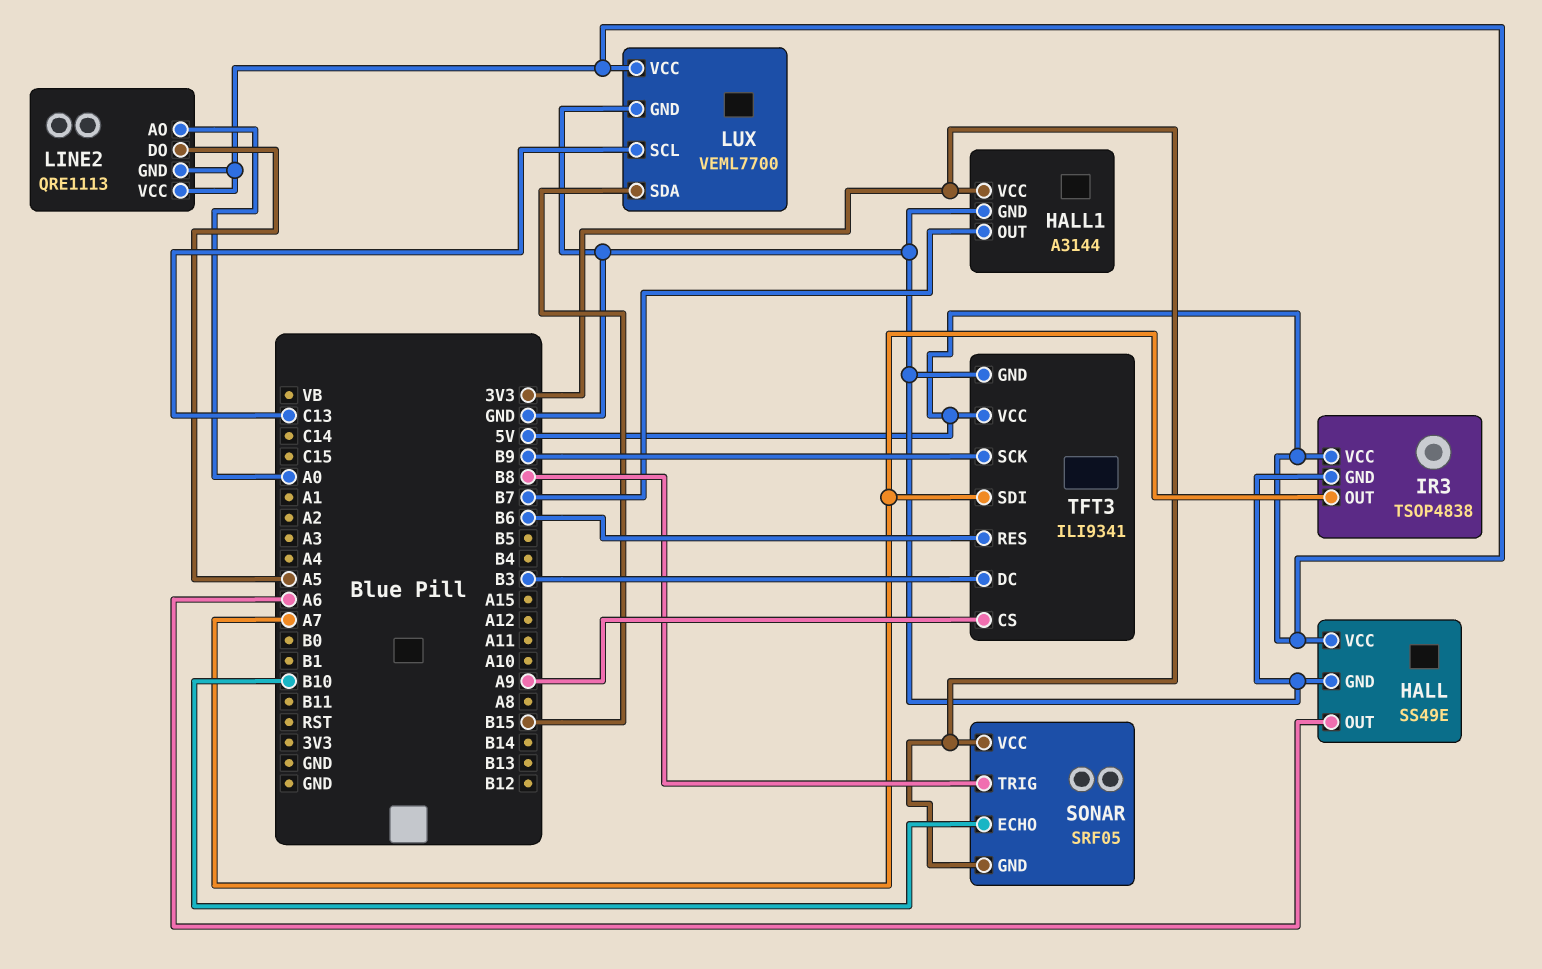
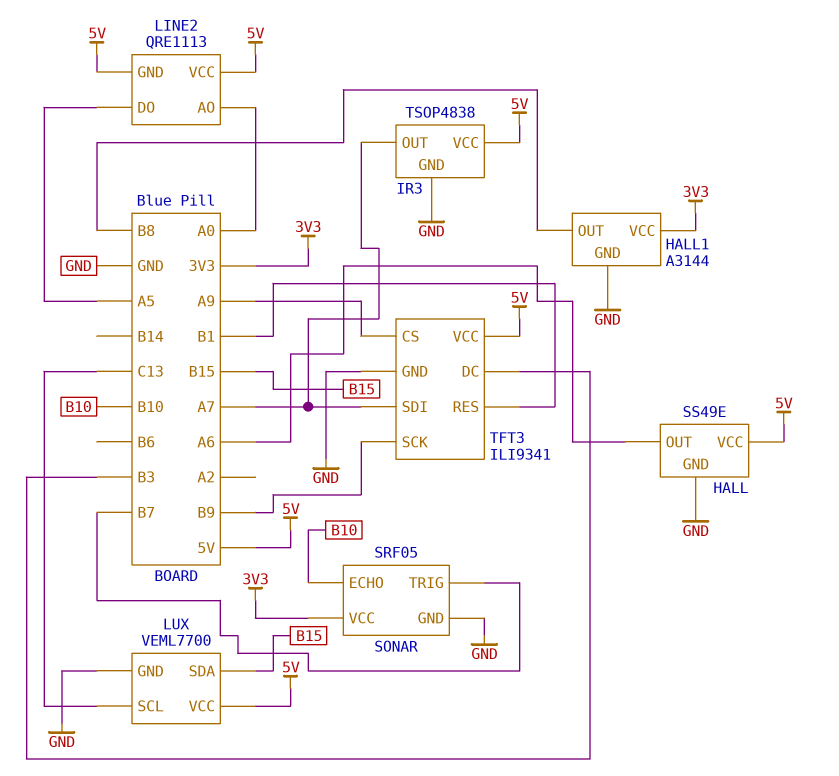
HALL1 pin OUT: B7 -> B8
SONAR pin GND: 3V3 -> GND
SONAR pin TRIG: B8 -> B7
TFT3 pin RES: B6 -> B1

